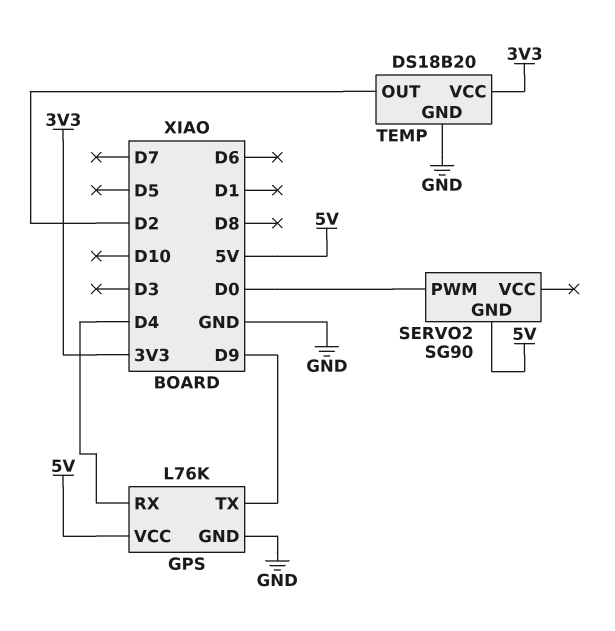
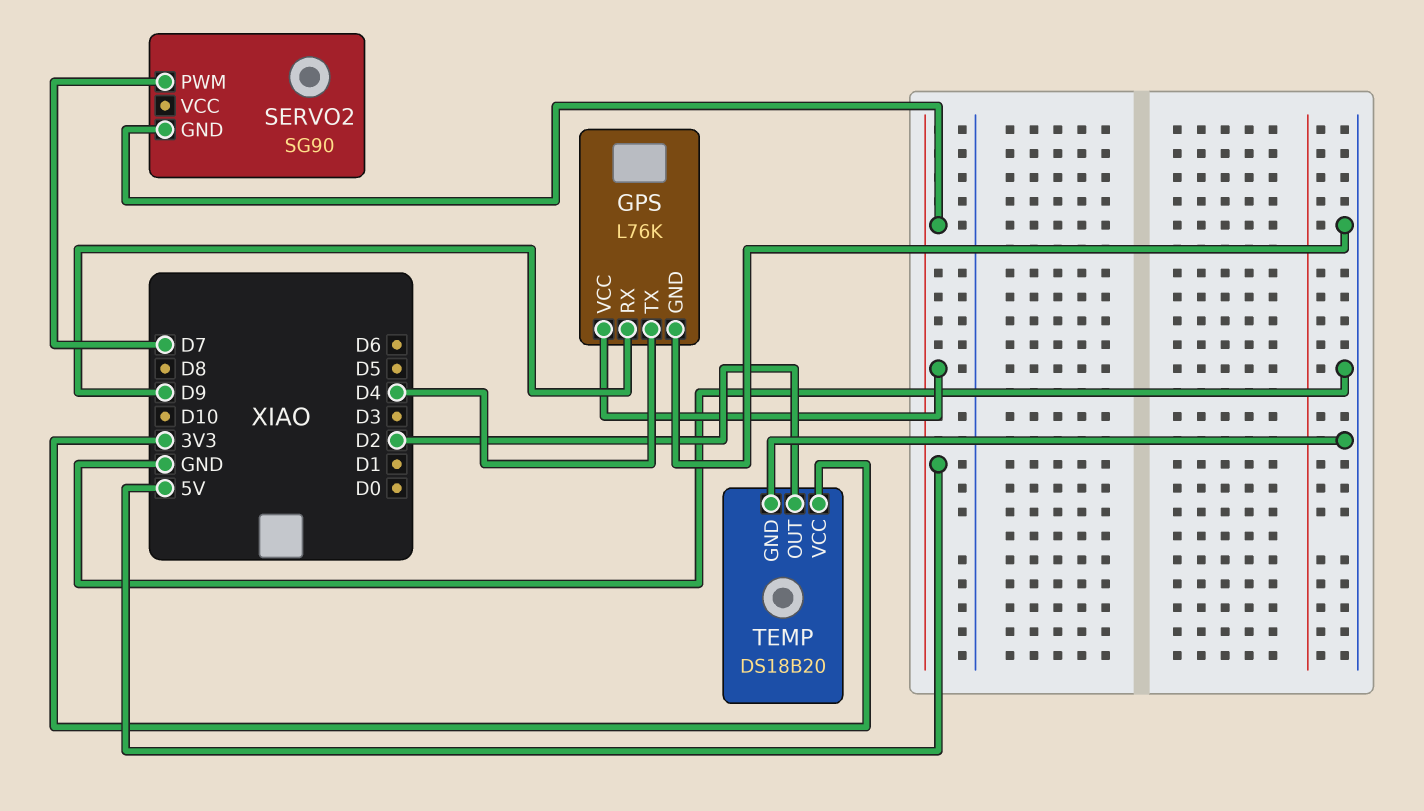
GPS pin RX: D4 -> D9
GPS pin TX: D9 -> D4
SERVO2 pin PWM: D0 -> D7

